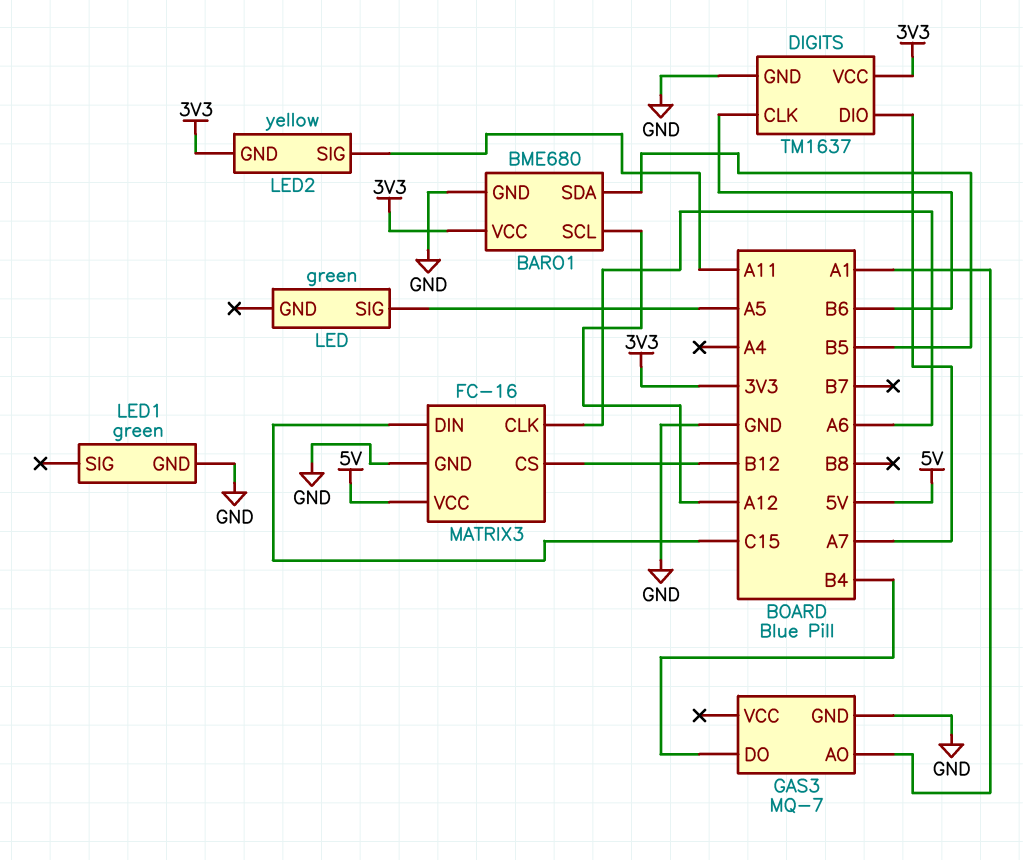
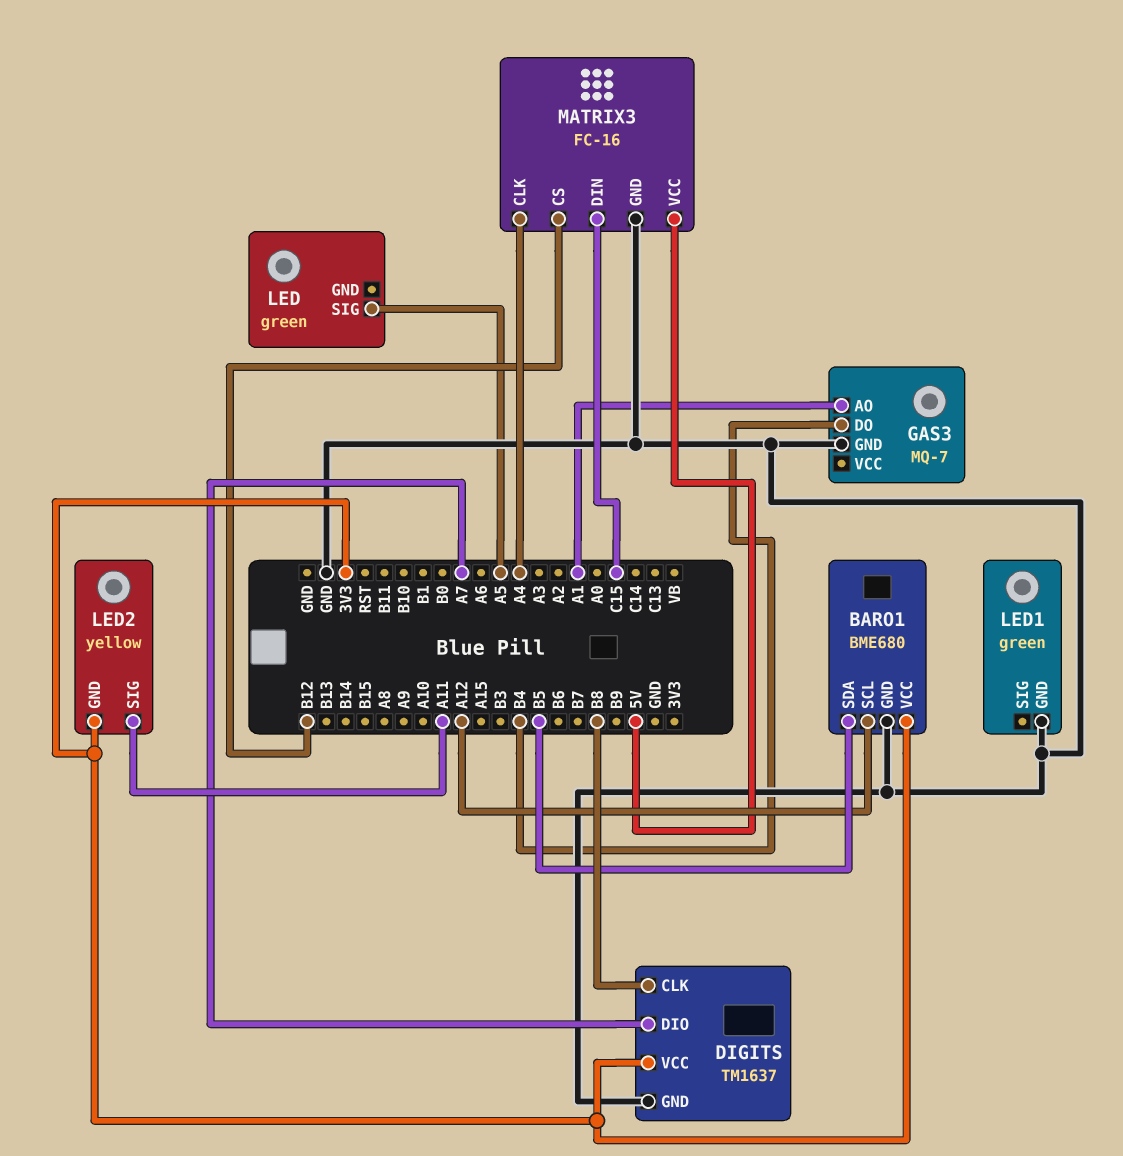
DIGITS pin CLK: B6 -> B8
MATRIX3 pin CLK: A6 -> A4

